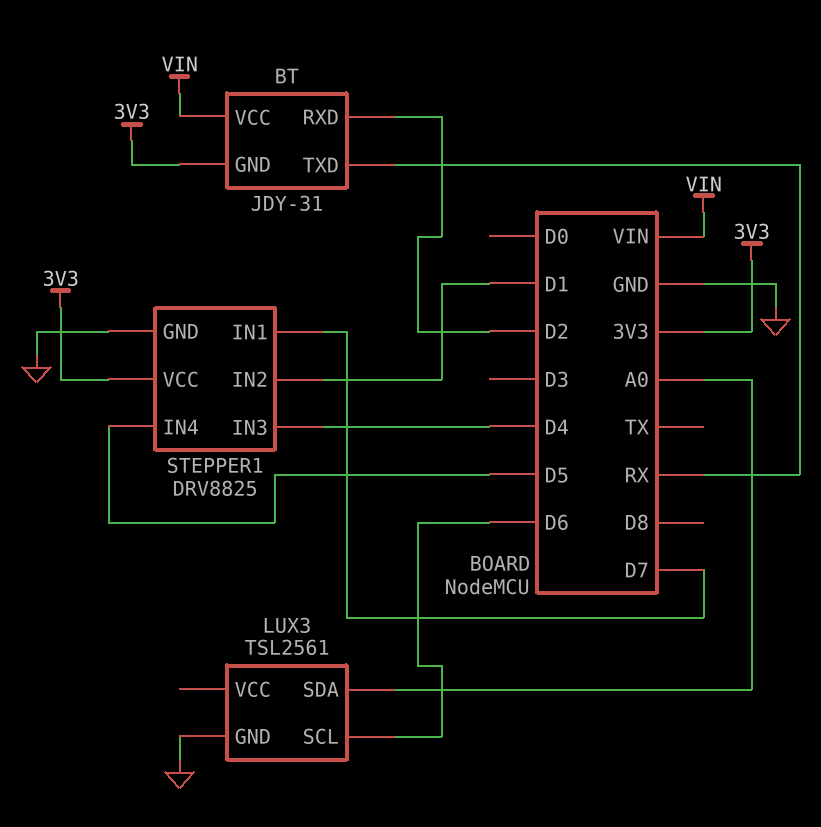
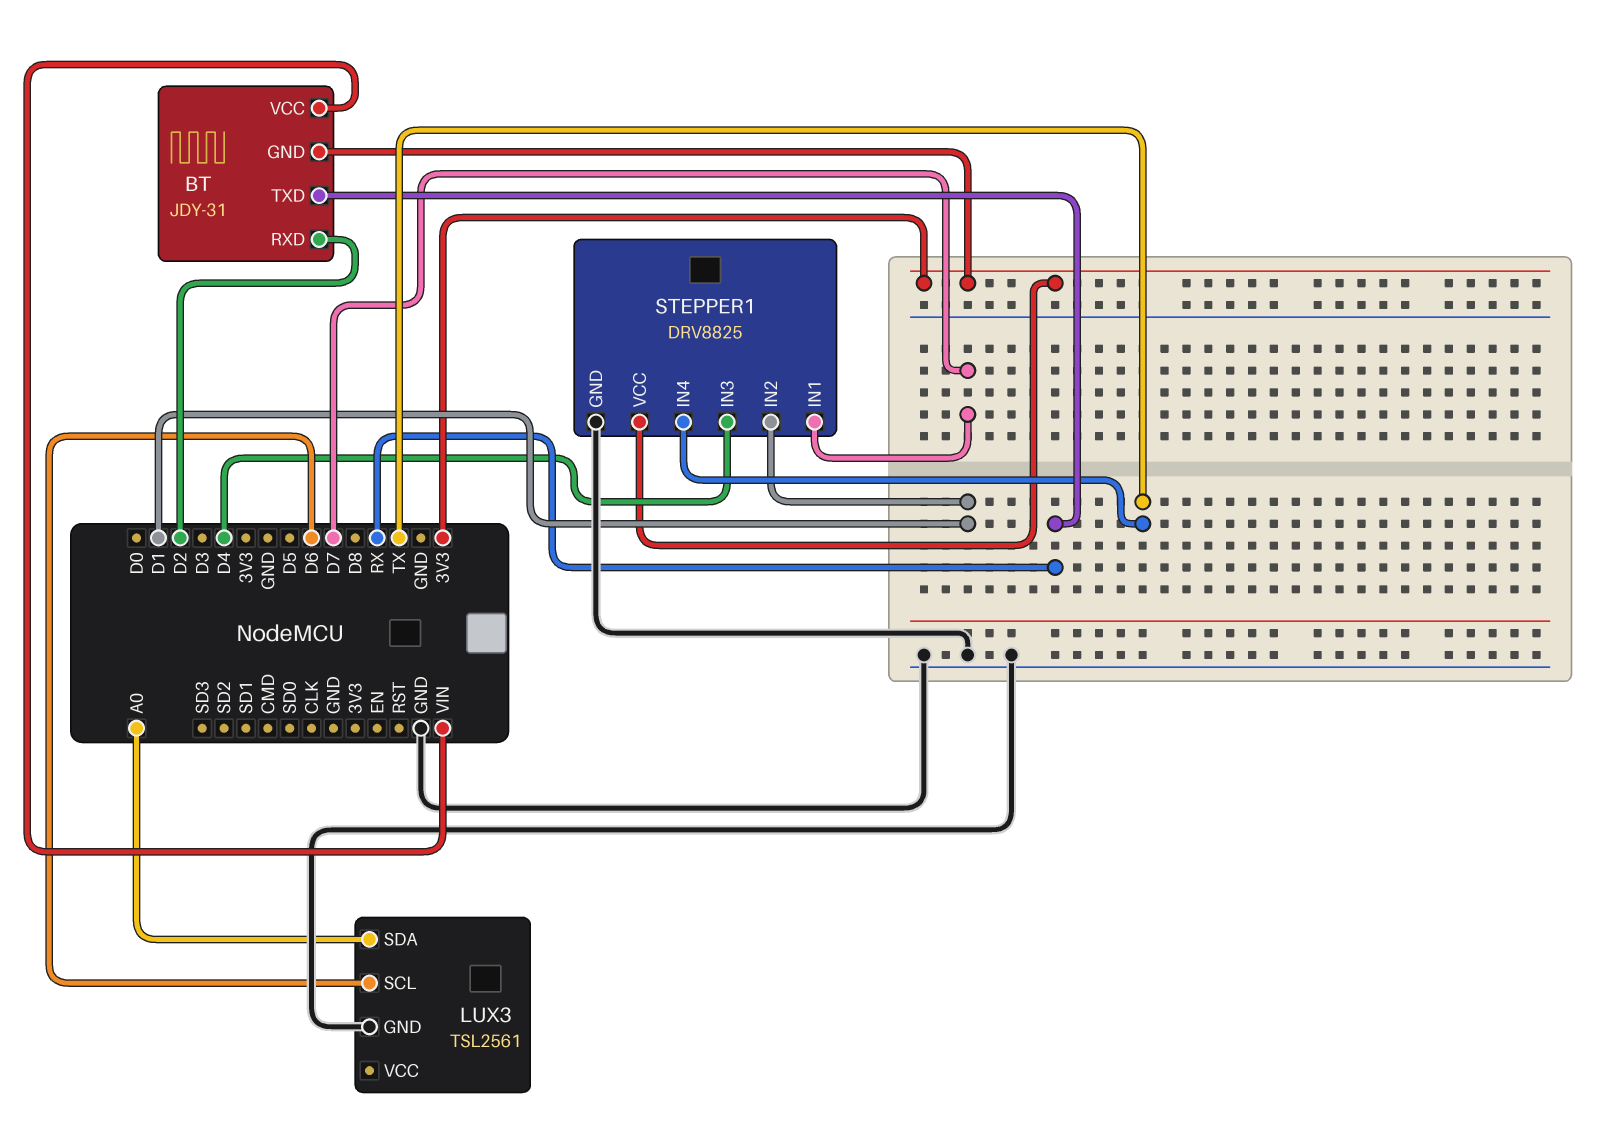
STEPPER1 pin IN4: D5 -> TX

